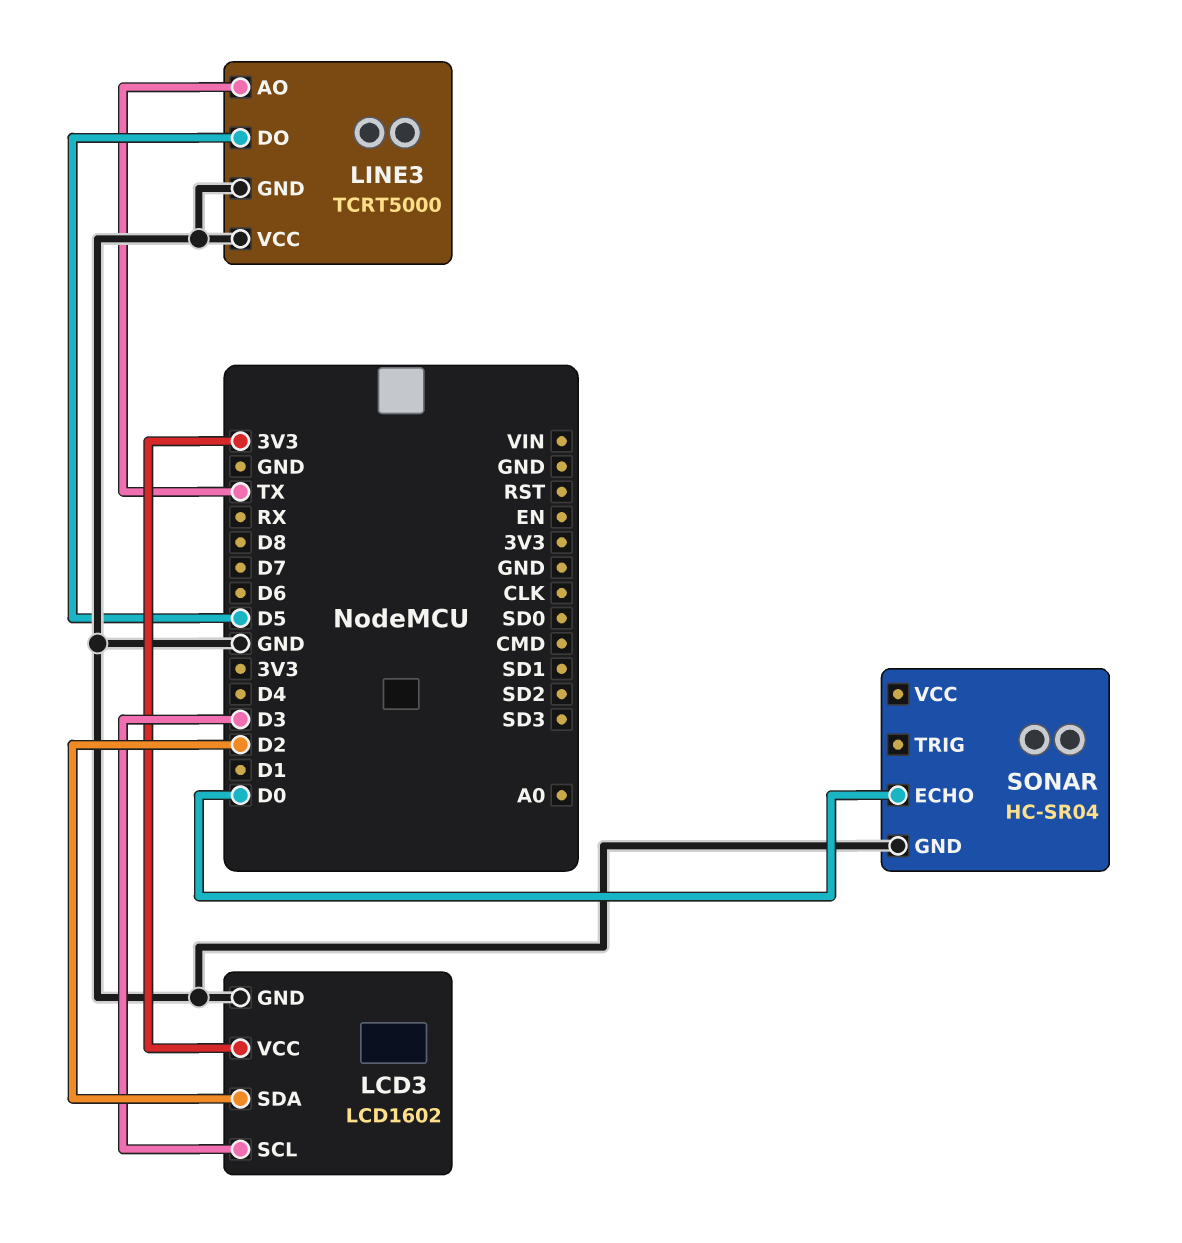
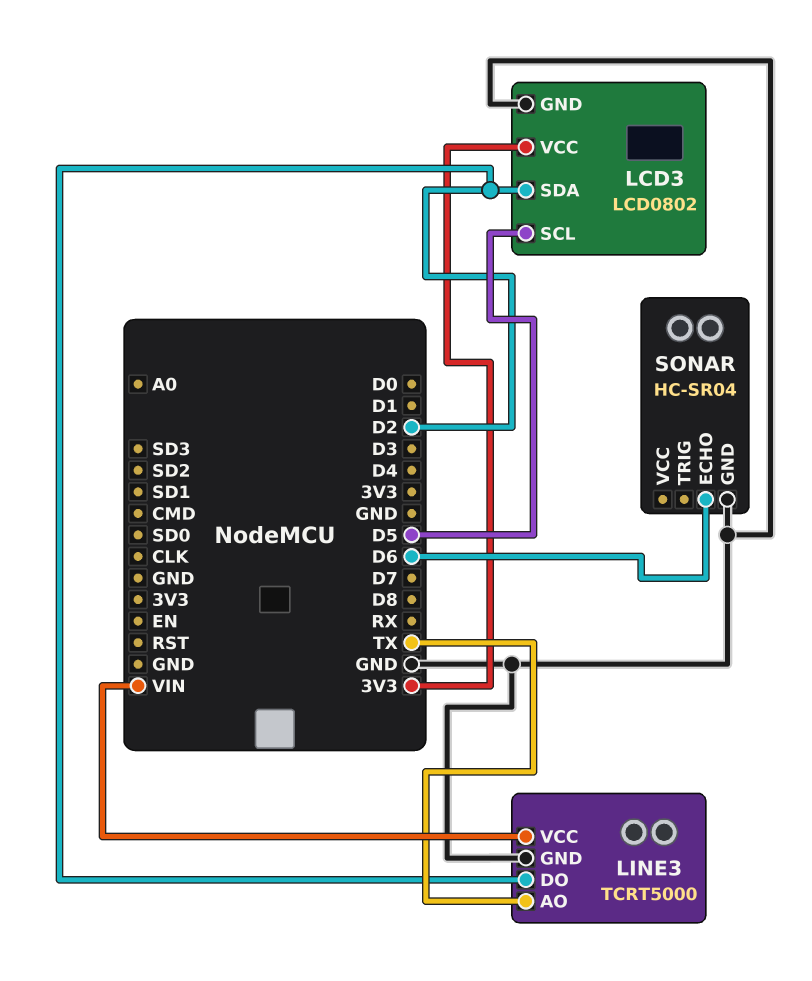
LCD3: LCD1602 -> LCD0802
LCD3 pin SCL: D3 -> D5
LINE3 pin DO: D5 -> D2
LINE3 pin VCC: GND -> VIN
SONAR pin ECHO: D0 -> D6

